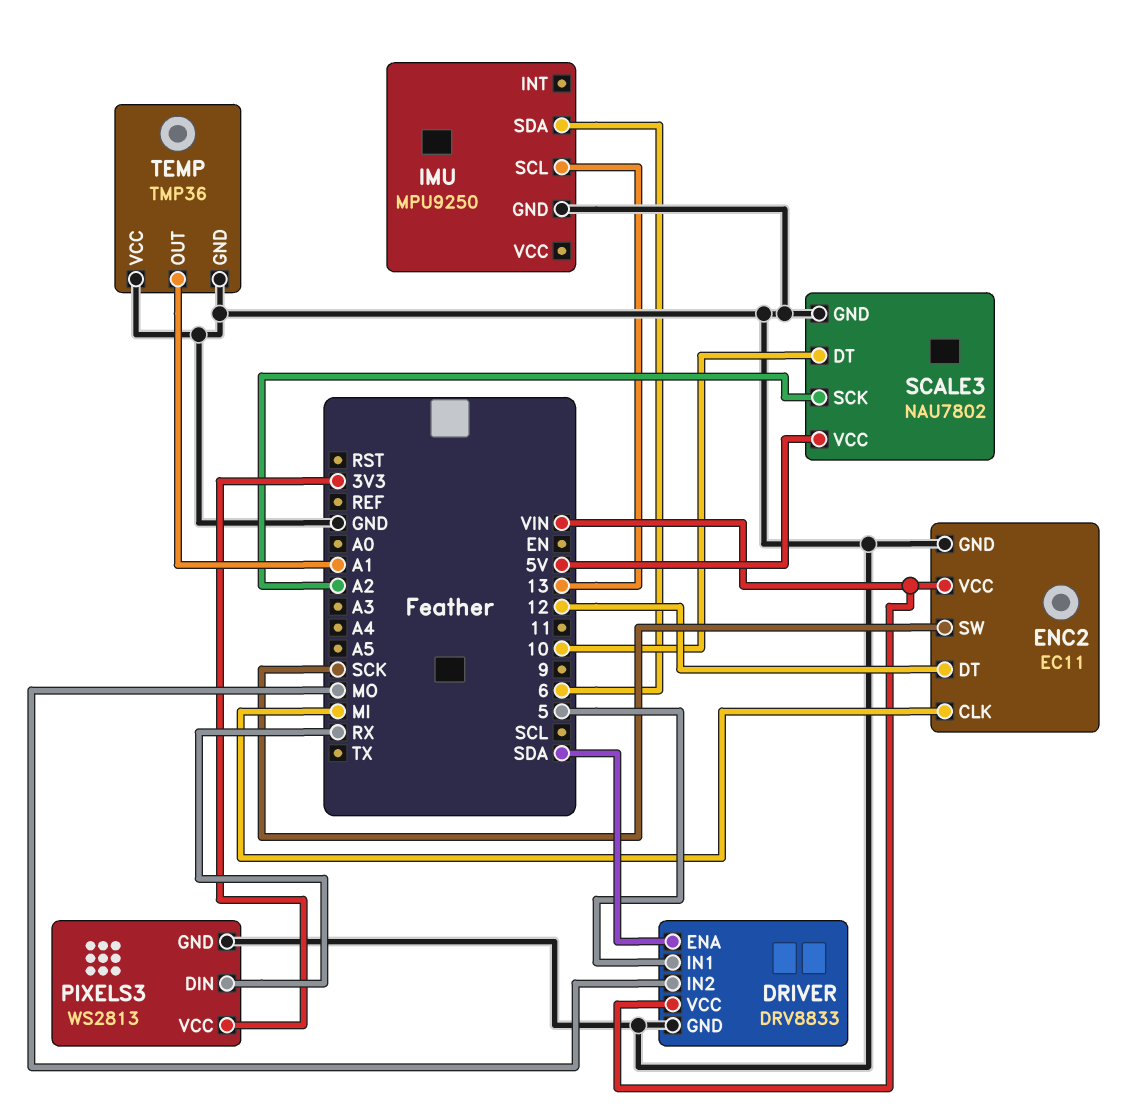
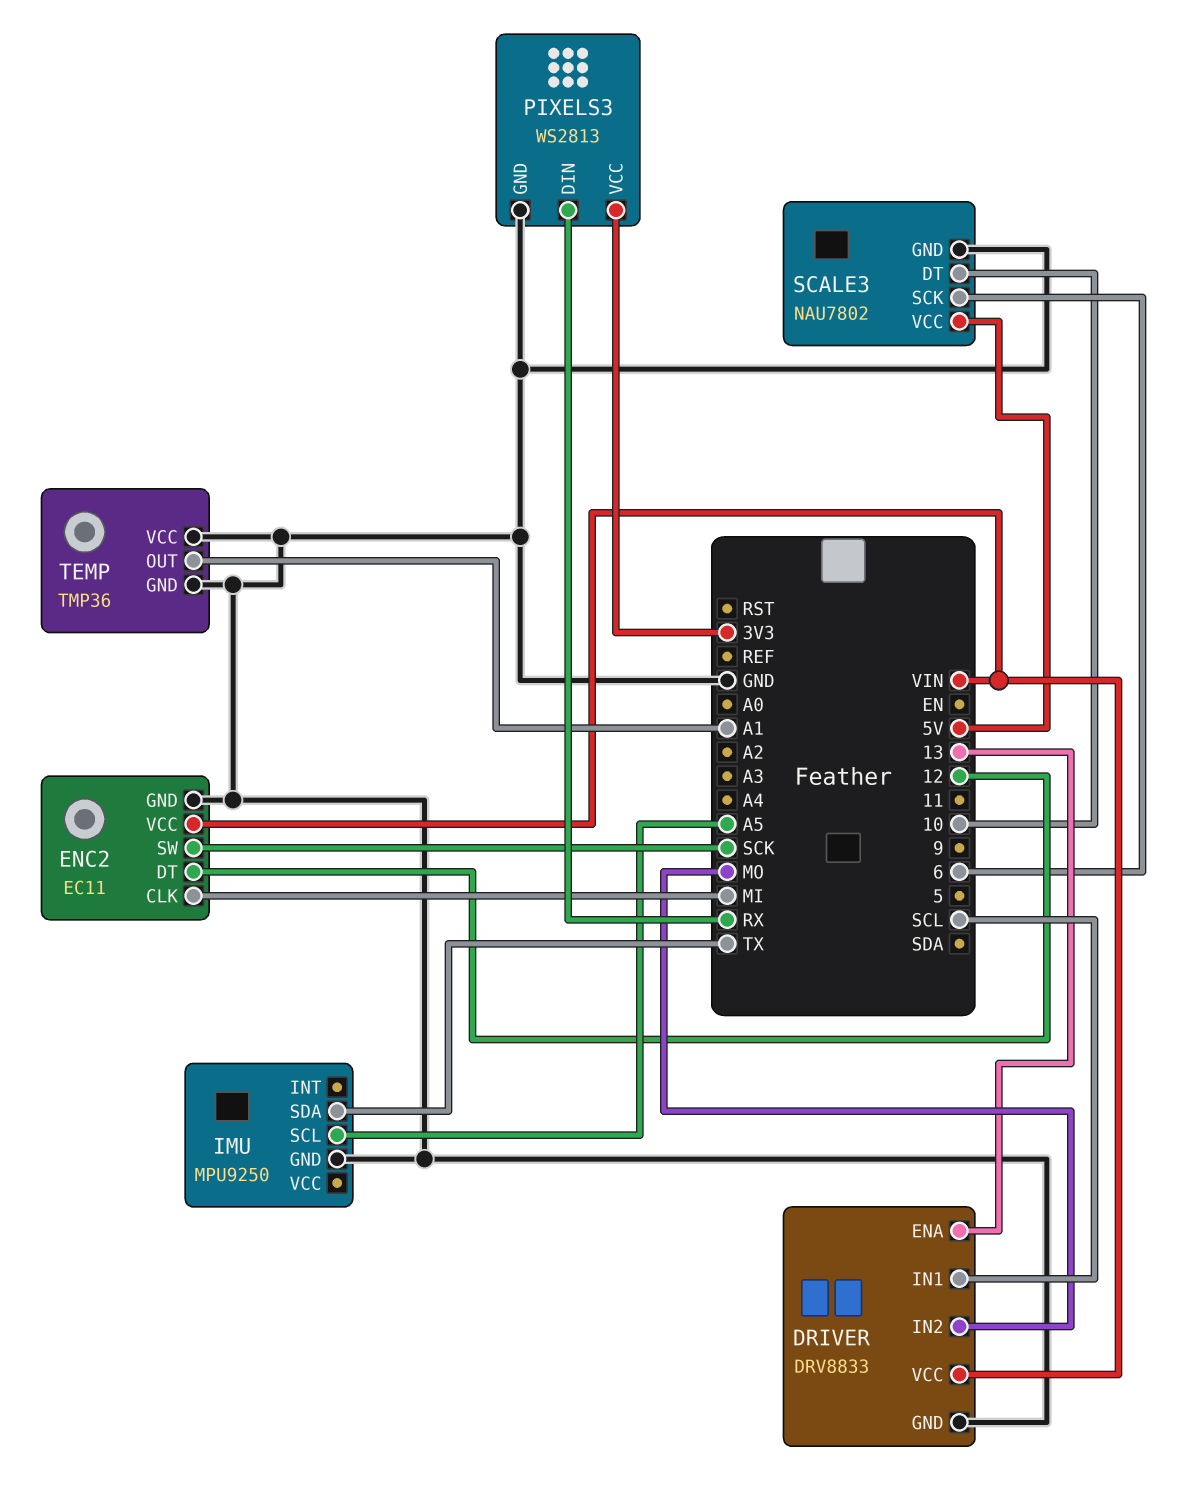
DRIVER pin ENA: SDA -> 13
DRIVER pin IN1: 5 -> SCL
IMU pin SCL: 13 -> A5
IMU pin SDA: 6 -> TX
SCALE3 pin SCK: A2 -> 6

